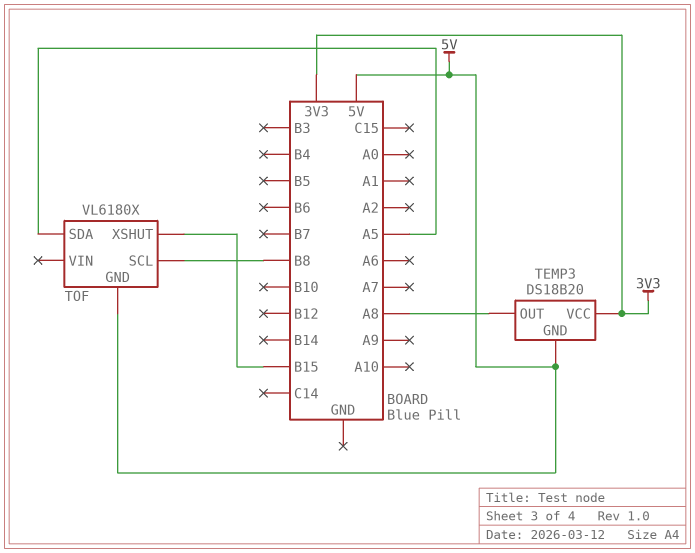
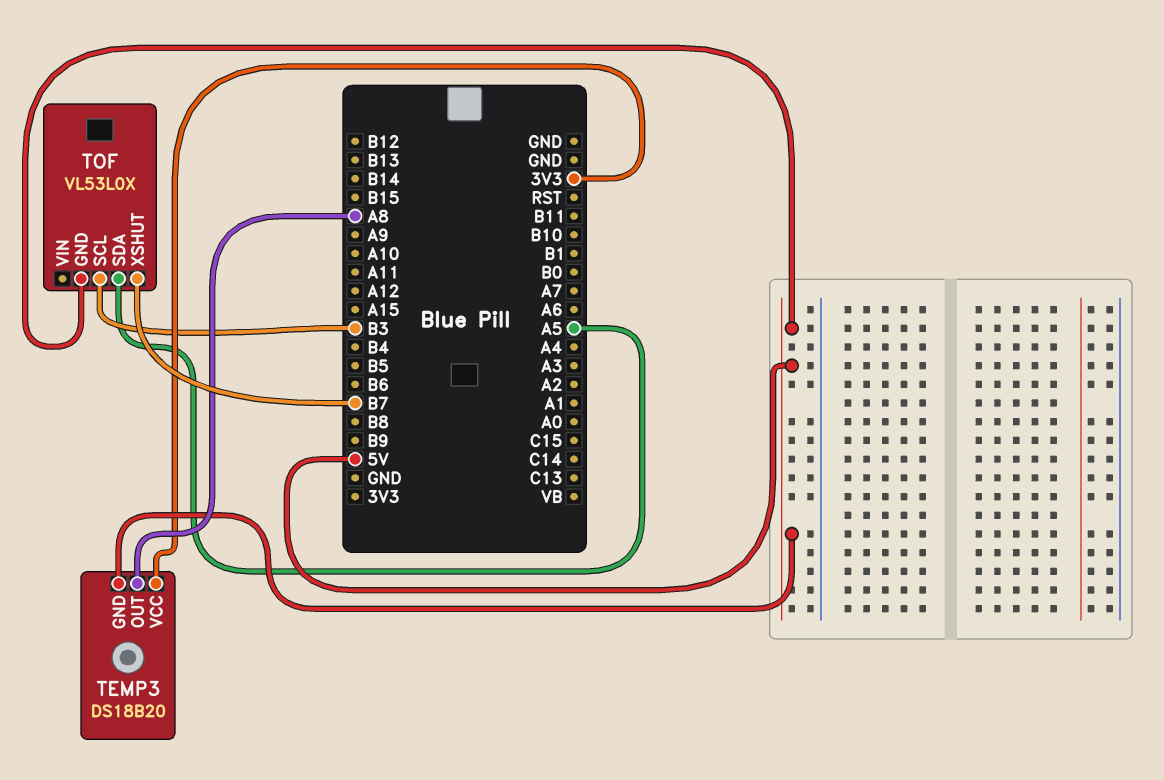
TOF: VL6180X -> VL53L0X
TOF pin SCL: B8 -> B3
TOF pin XSHUT: B15 -> B7

